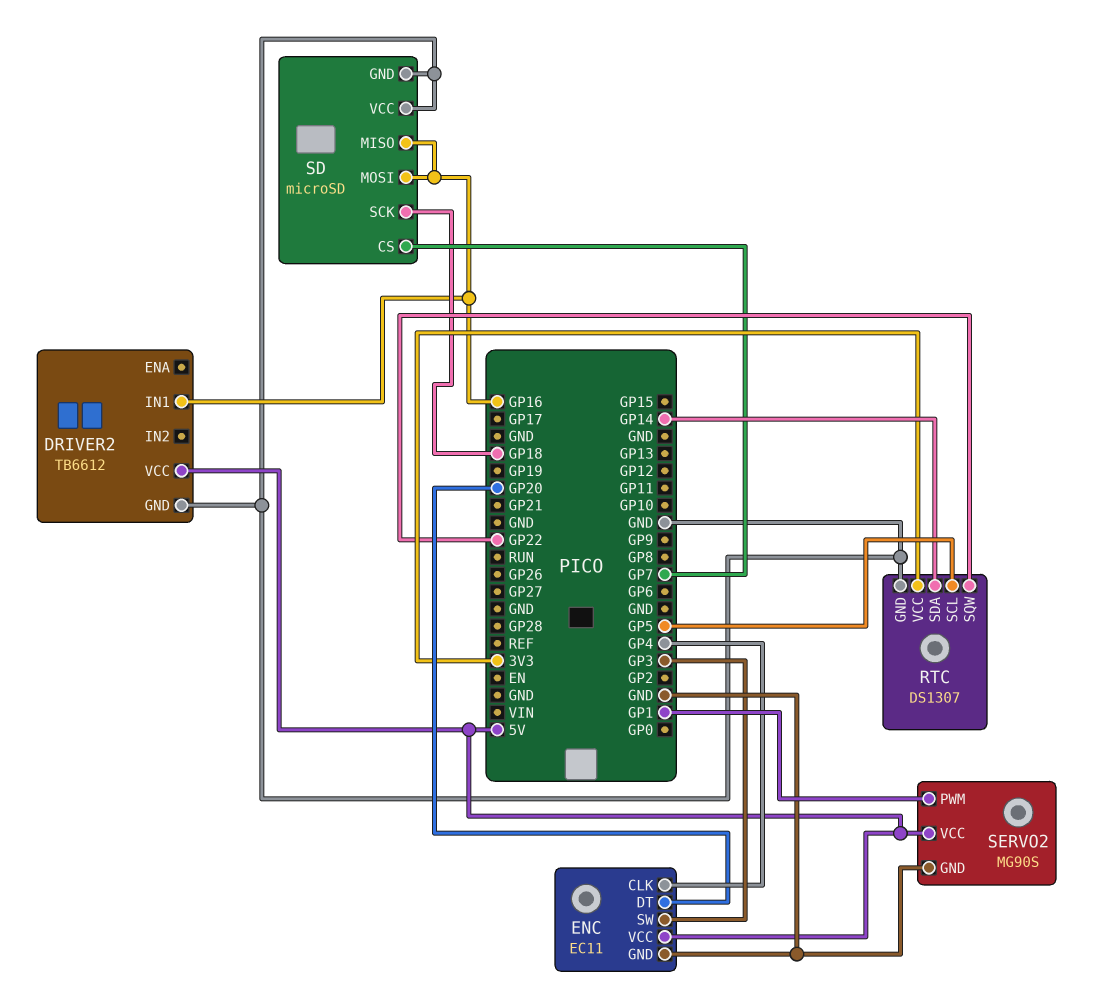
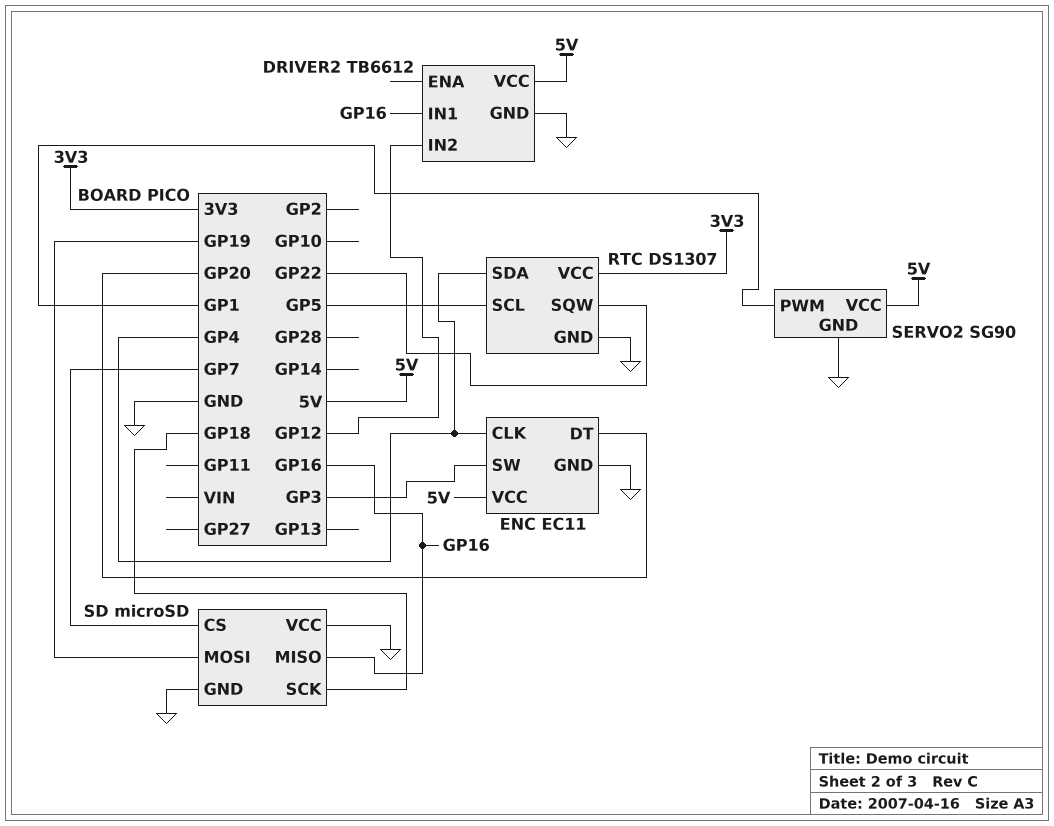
DRIVER2 pin IN2: none -> GP12
RTC pin SDA: GP14 -> GP4
SD pin MOSI: GP16 -> GP19
SERVO2: MG90S -> SG90

